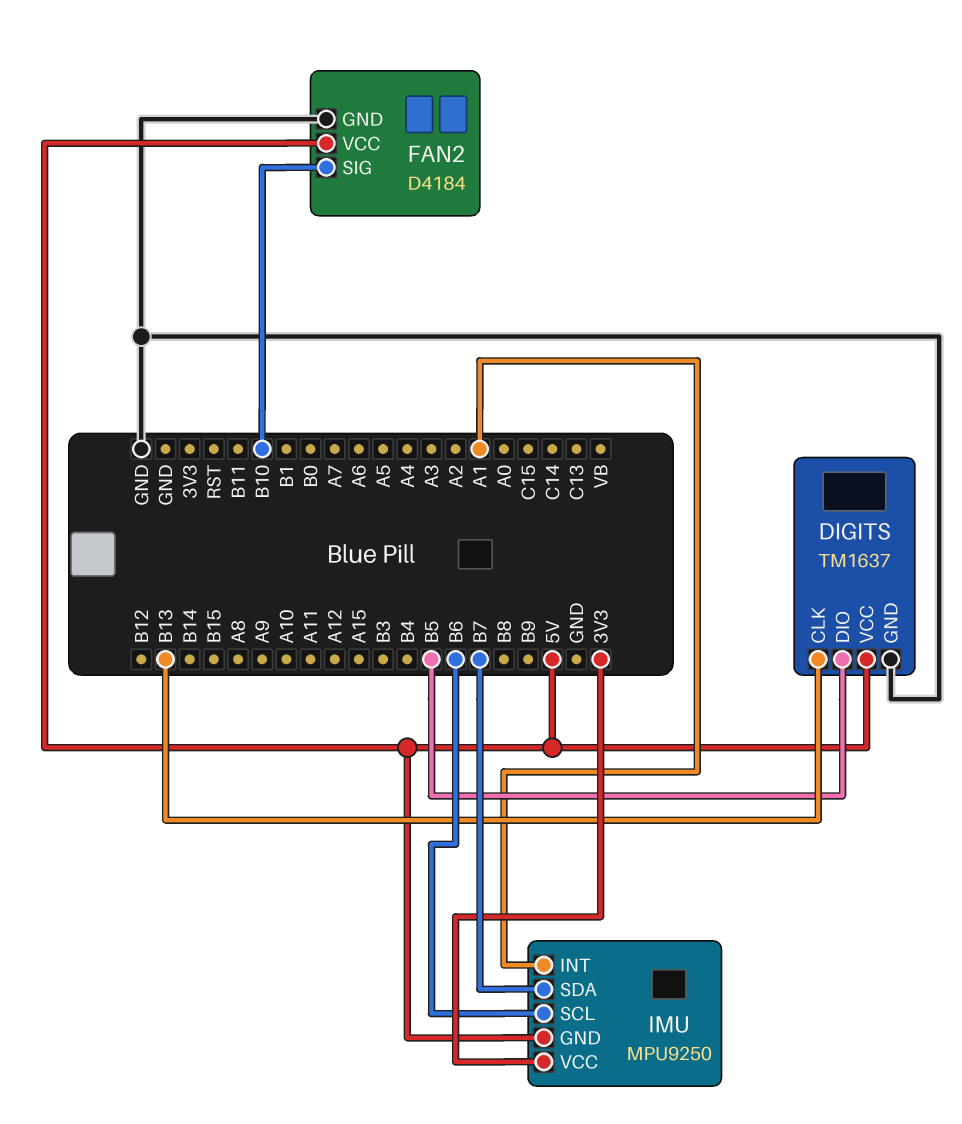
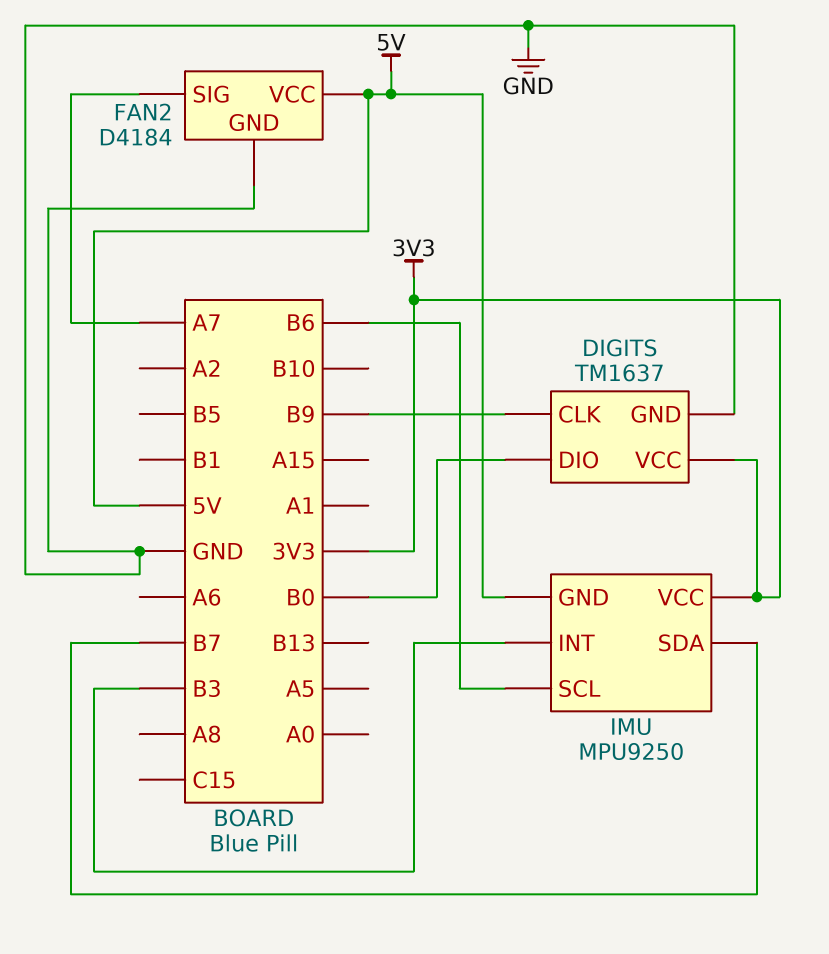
DIGITS pin CLK: B13 -> B9
DIGITS pin DIO: B5 -> B0
DIGITS pin VCC: 5V -> 3V3
FAN2 pin SIG: B10 -> A7
IMU pin INT: A1 -> B3

